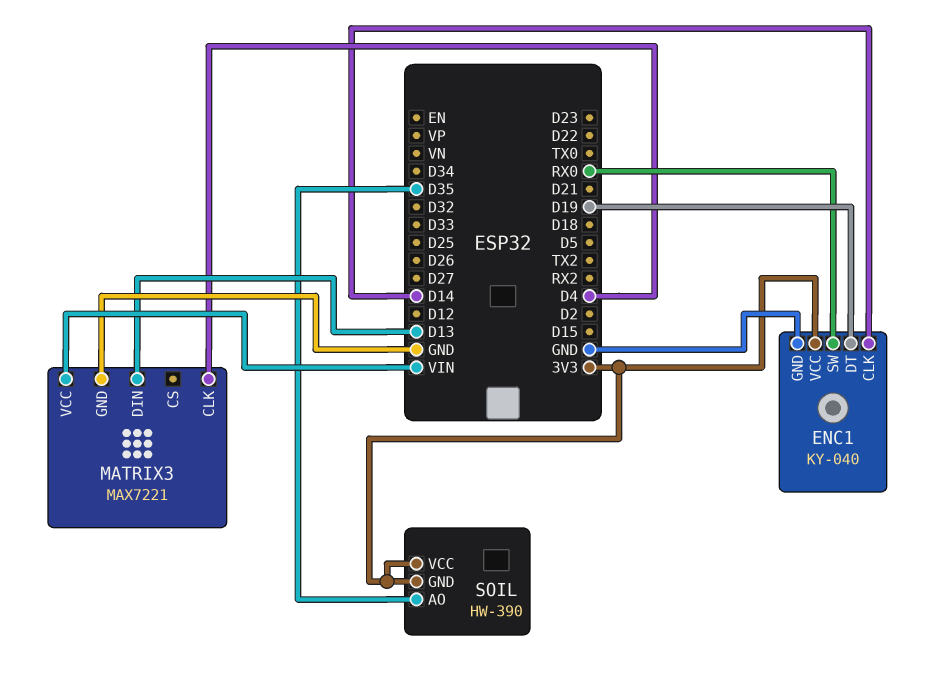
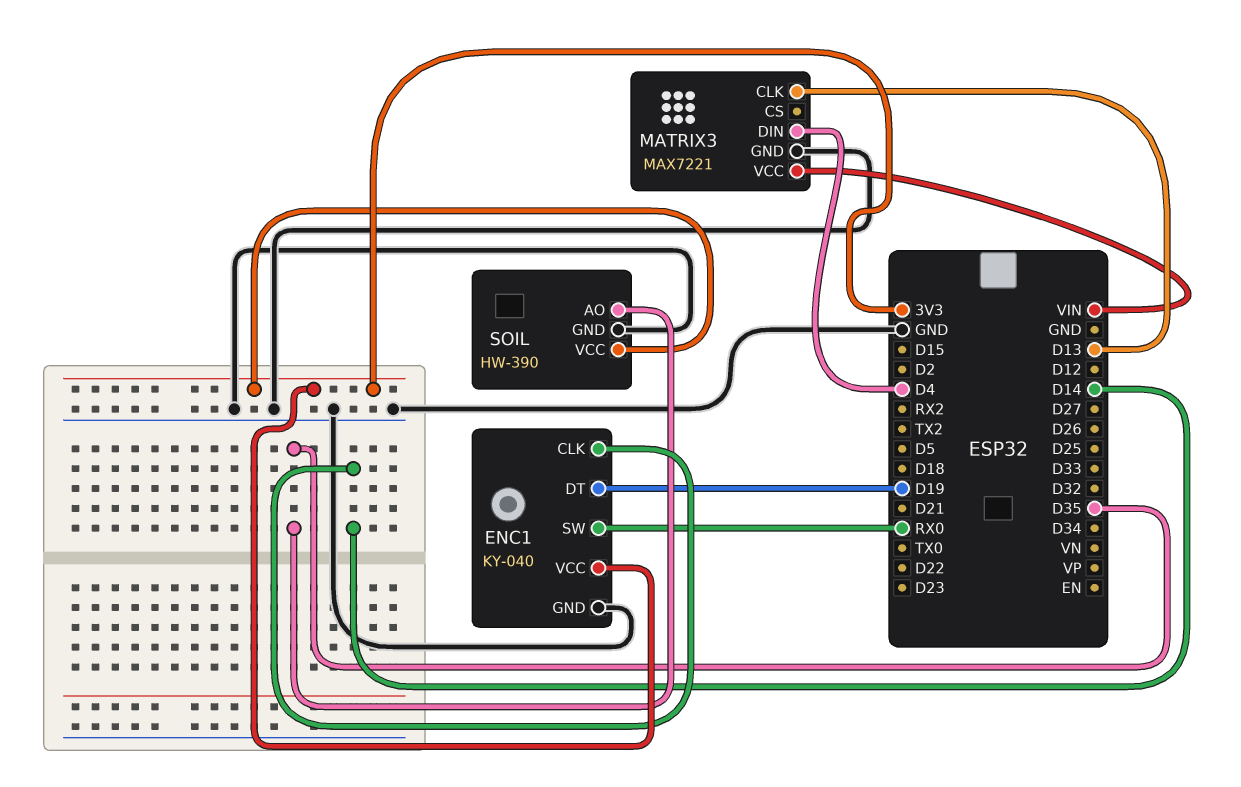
MATRIX3 pin CLK: D4 -> D13
MATRIX3 pin DIN: D13 -> D4
SOIL pin GND: 3V3 -> GND

